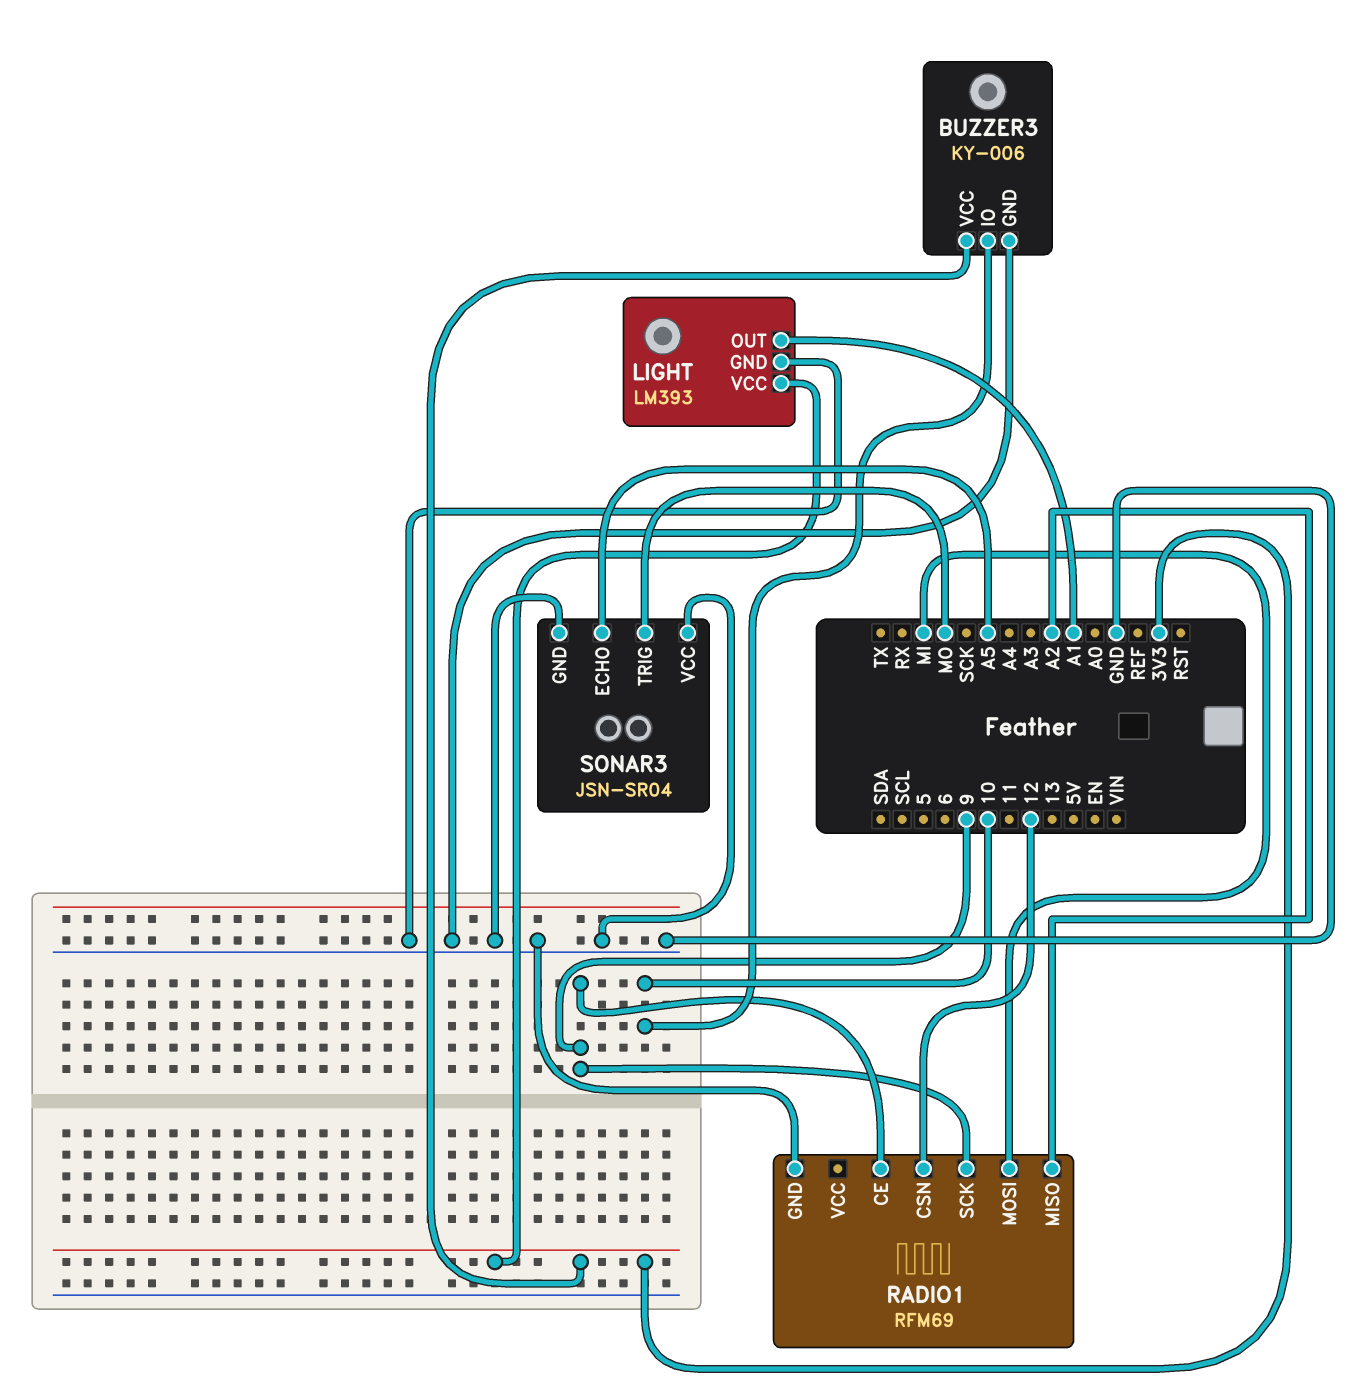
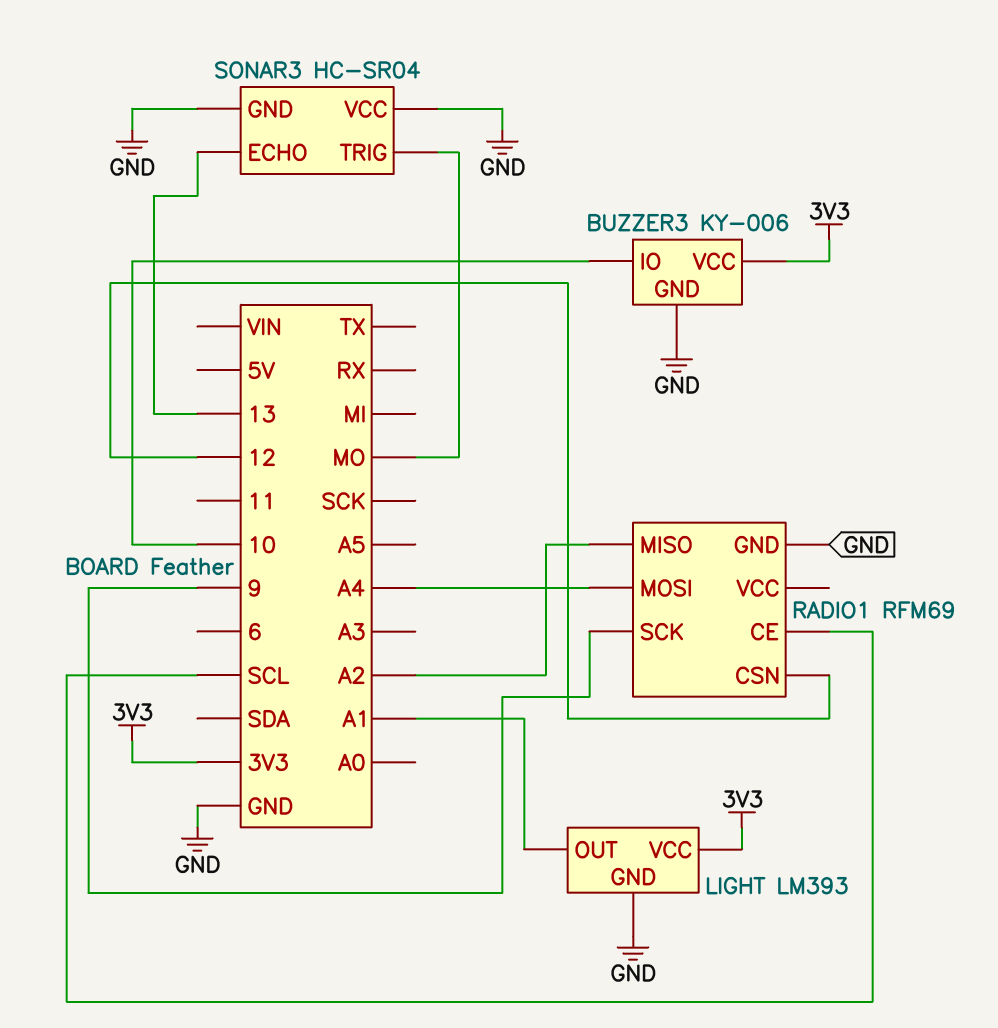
RADIO1 pin CE: 9 -> SCL
RADIO1 pin MOSI: MI -> A4
SONAR3: JSN-SR04 -> HC-SR04
SONAR3 pin ECHO: A5 -> 13

